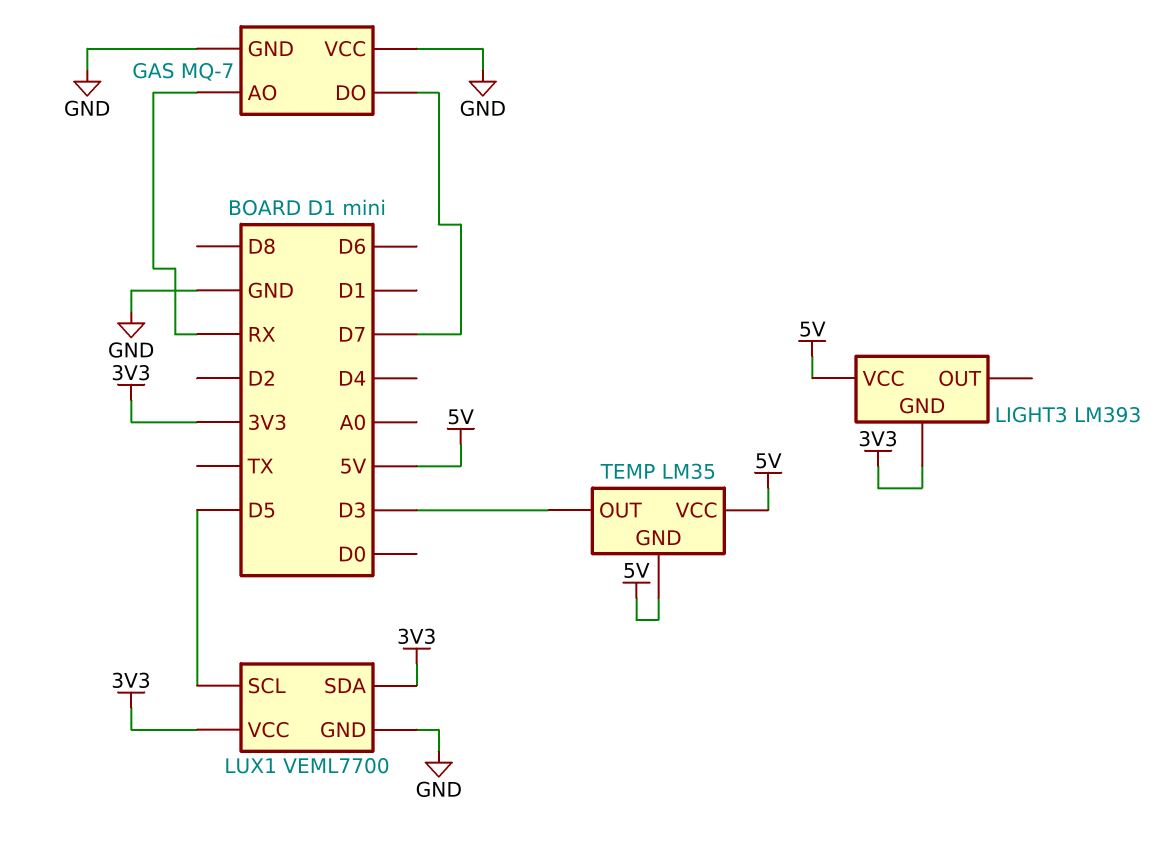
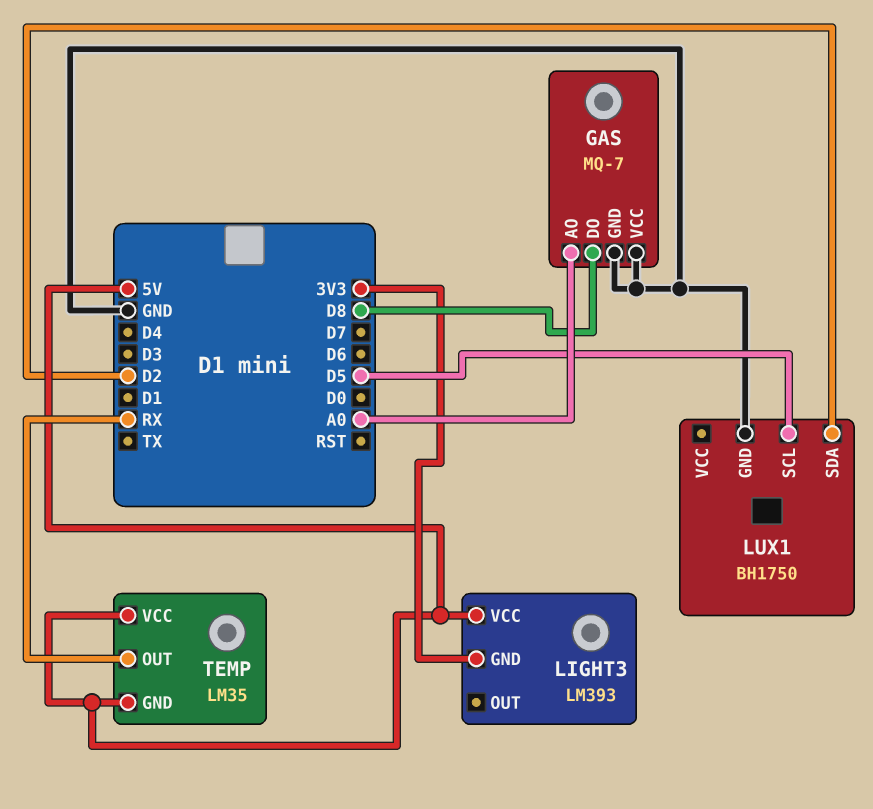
GAS pin AO: RX -> A0
GAS pin DO: D7 -> D8
LUX1: VEML7700 -> BH1750
LUX1 pin SDA: 3V3 -> D2
LUX1 pin VCC: 3V3 -> none
TEMP pin OUT: D3 -> RX

